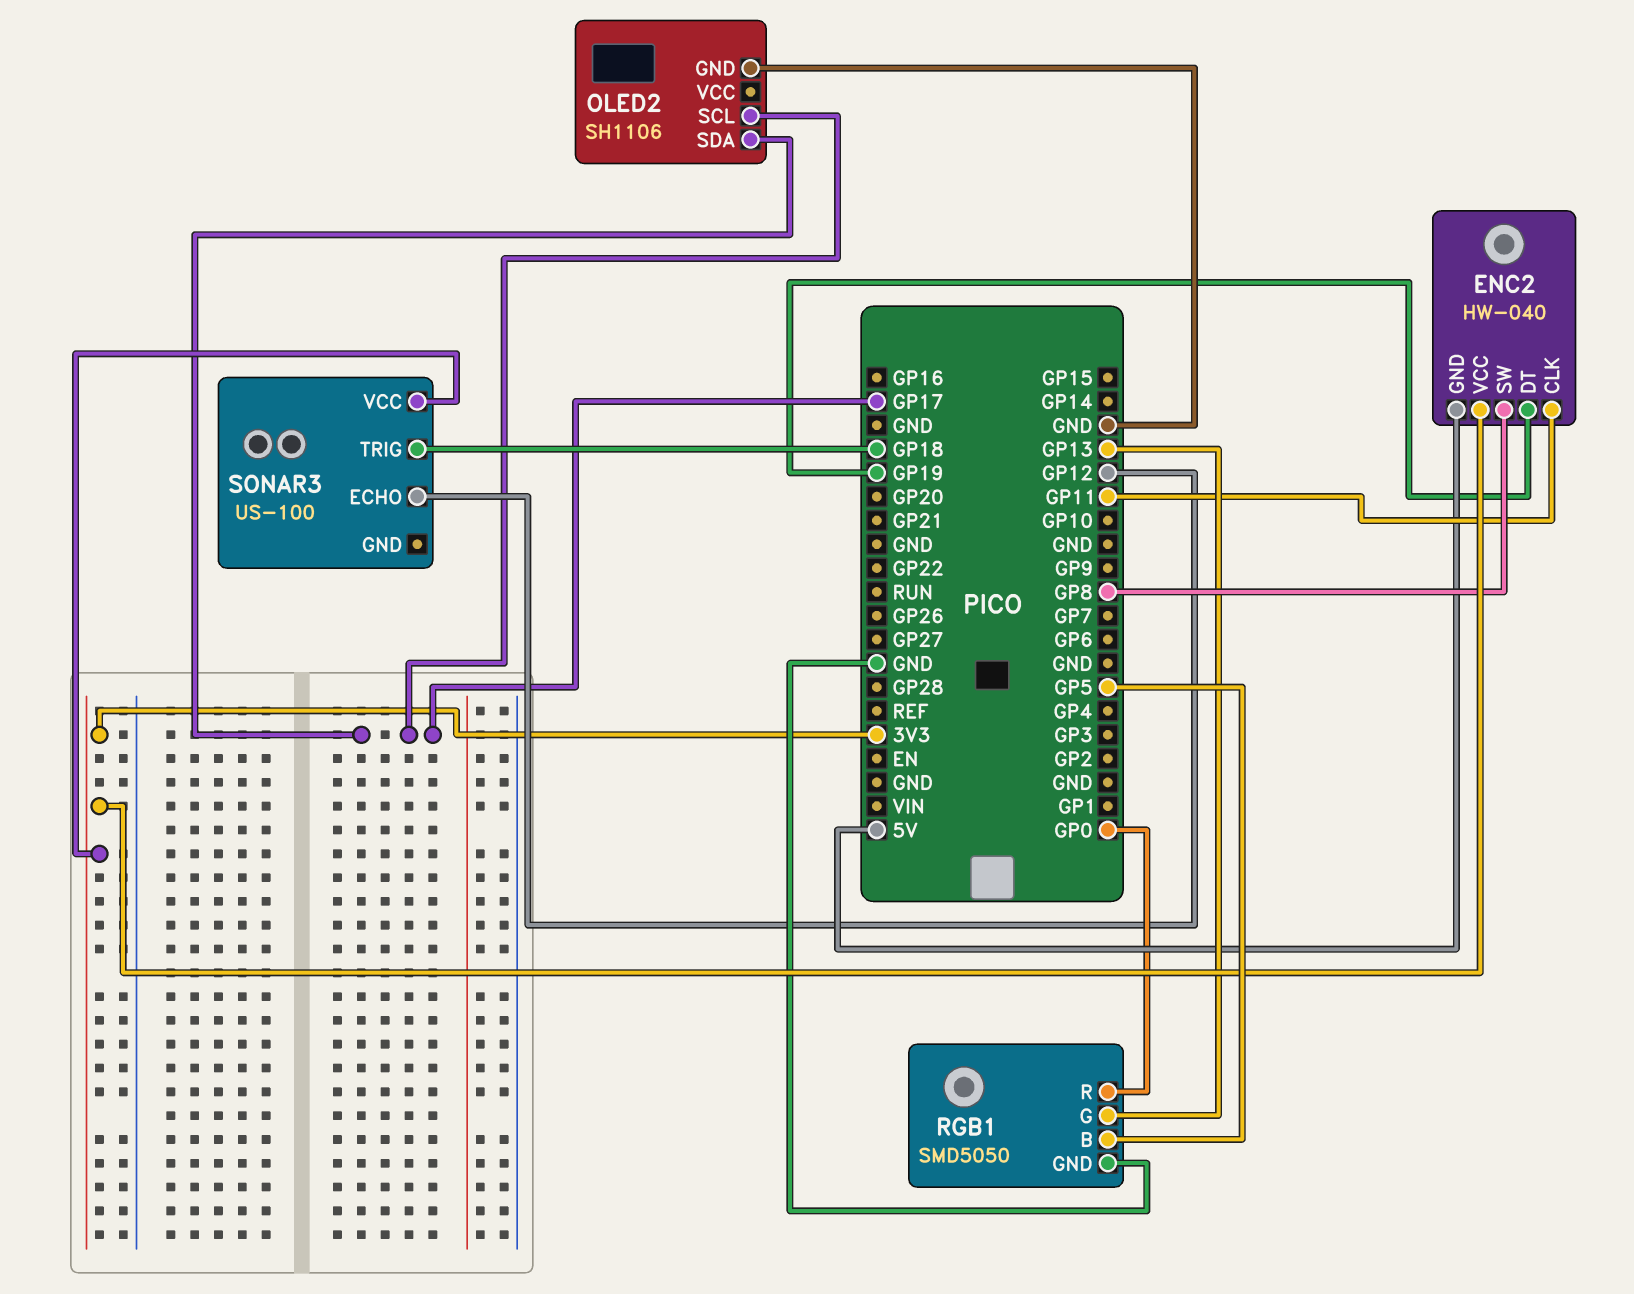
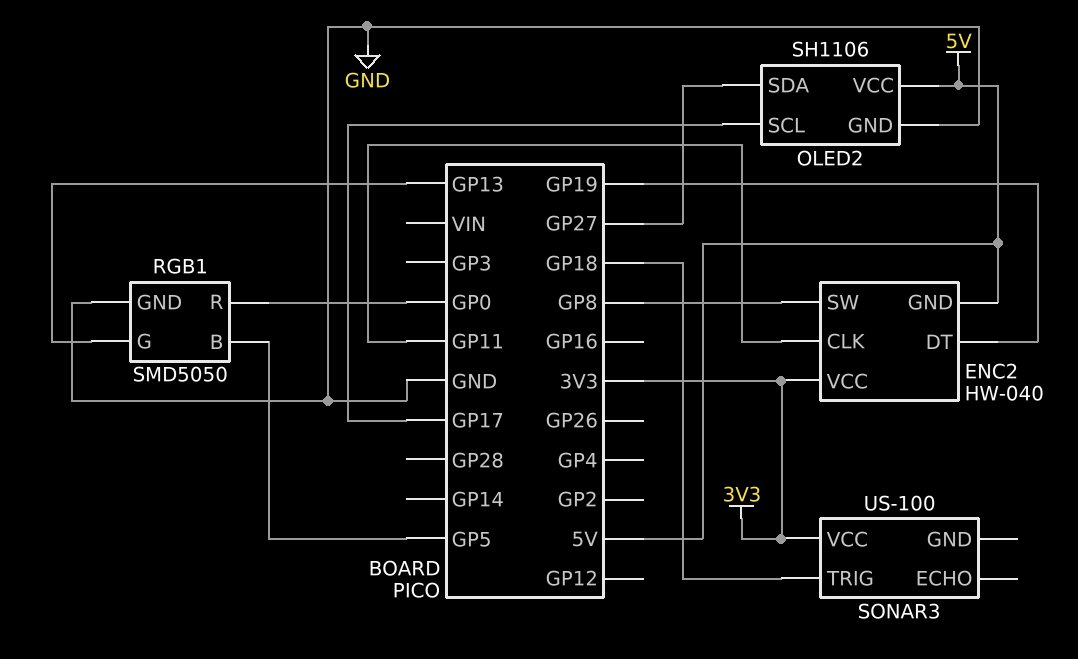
OLED2 pin SDA: GP17 -> GP27
OLED2 pin VCC: none -> 5V
SONAR3 pin ECHO: GP12 -> none

